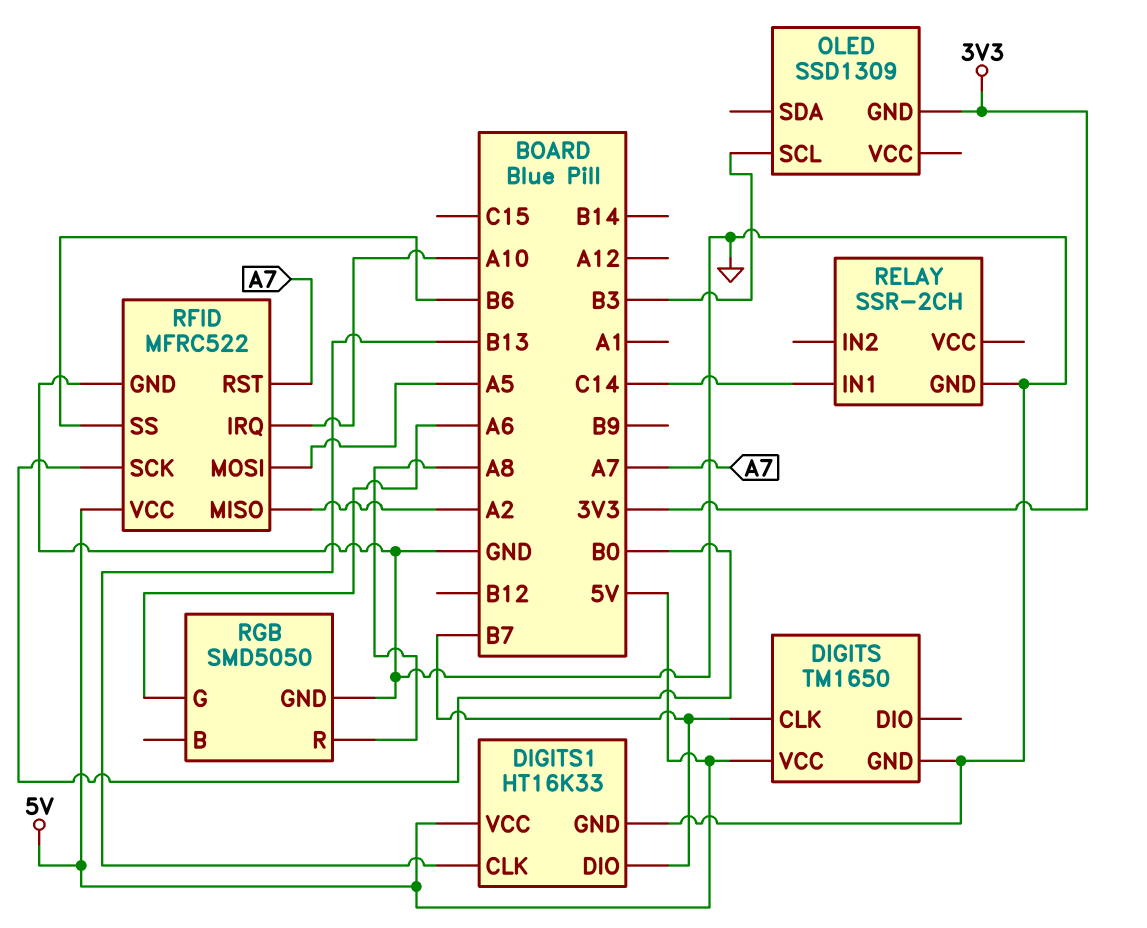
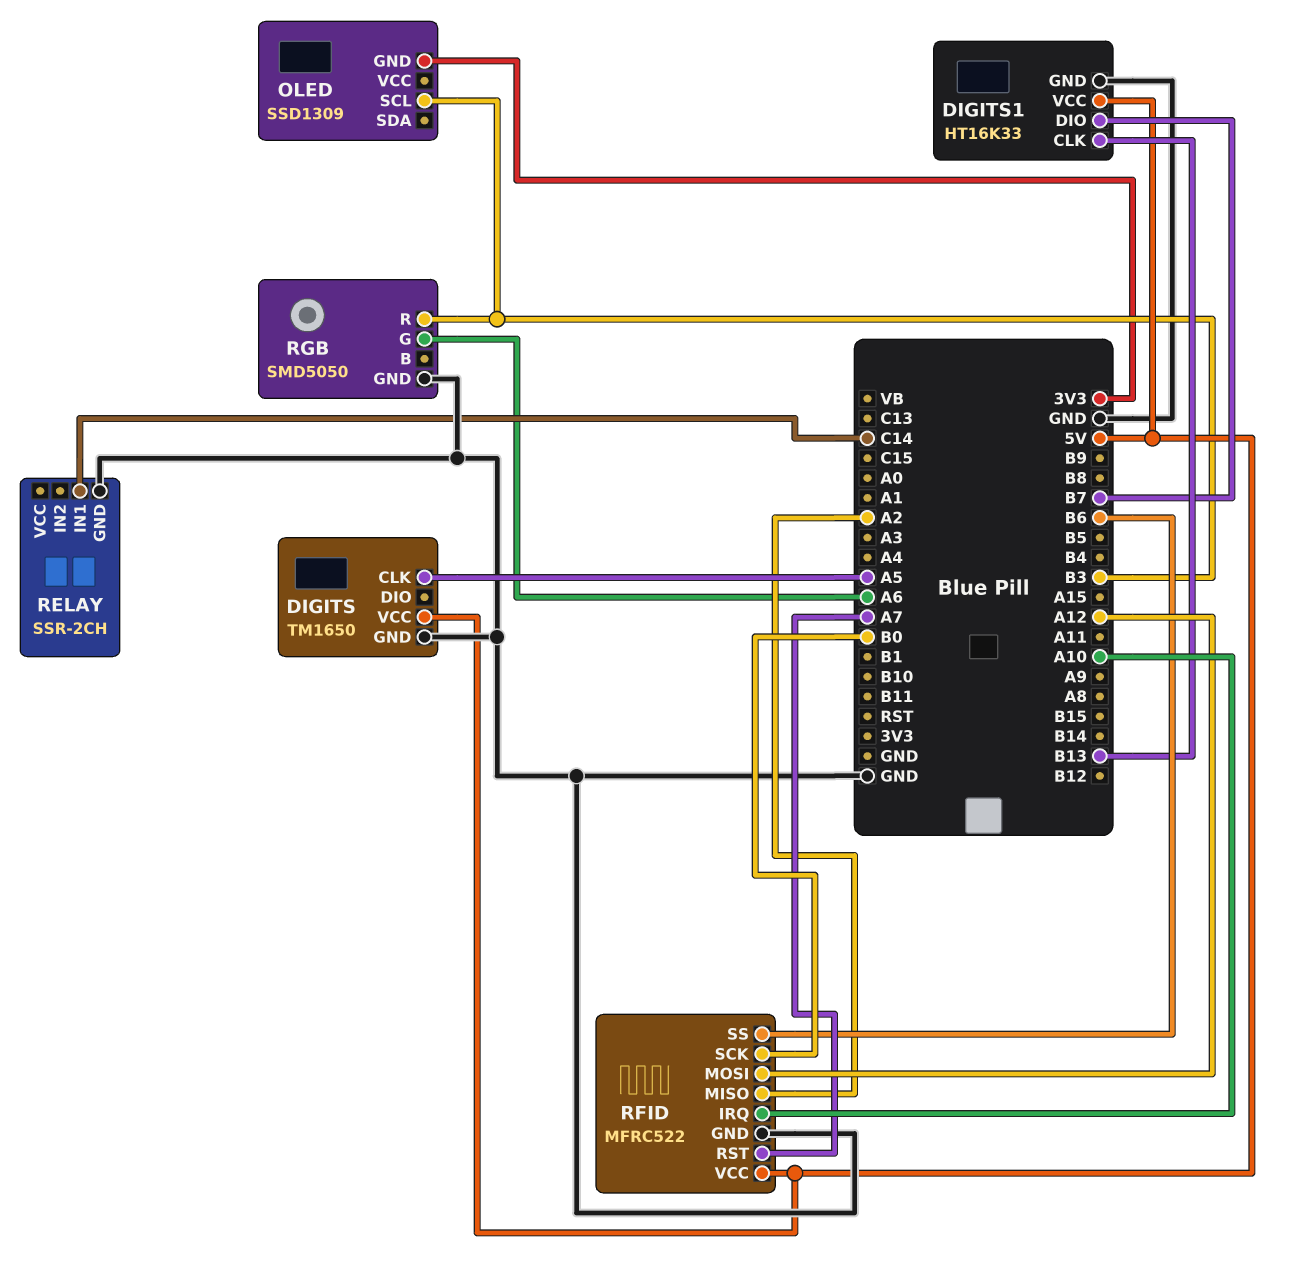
DIGITS pin CLK: B7 -> A5
RFID pin MOSI: A5 -> A12
RGB pin R: A8 -> B3

